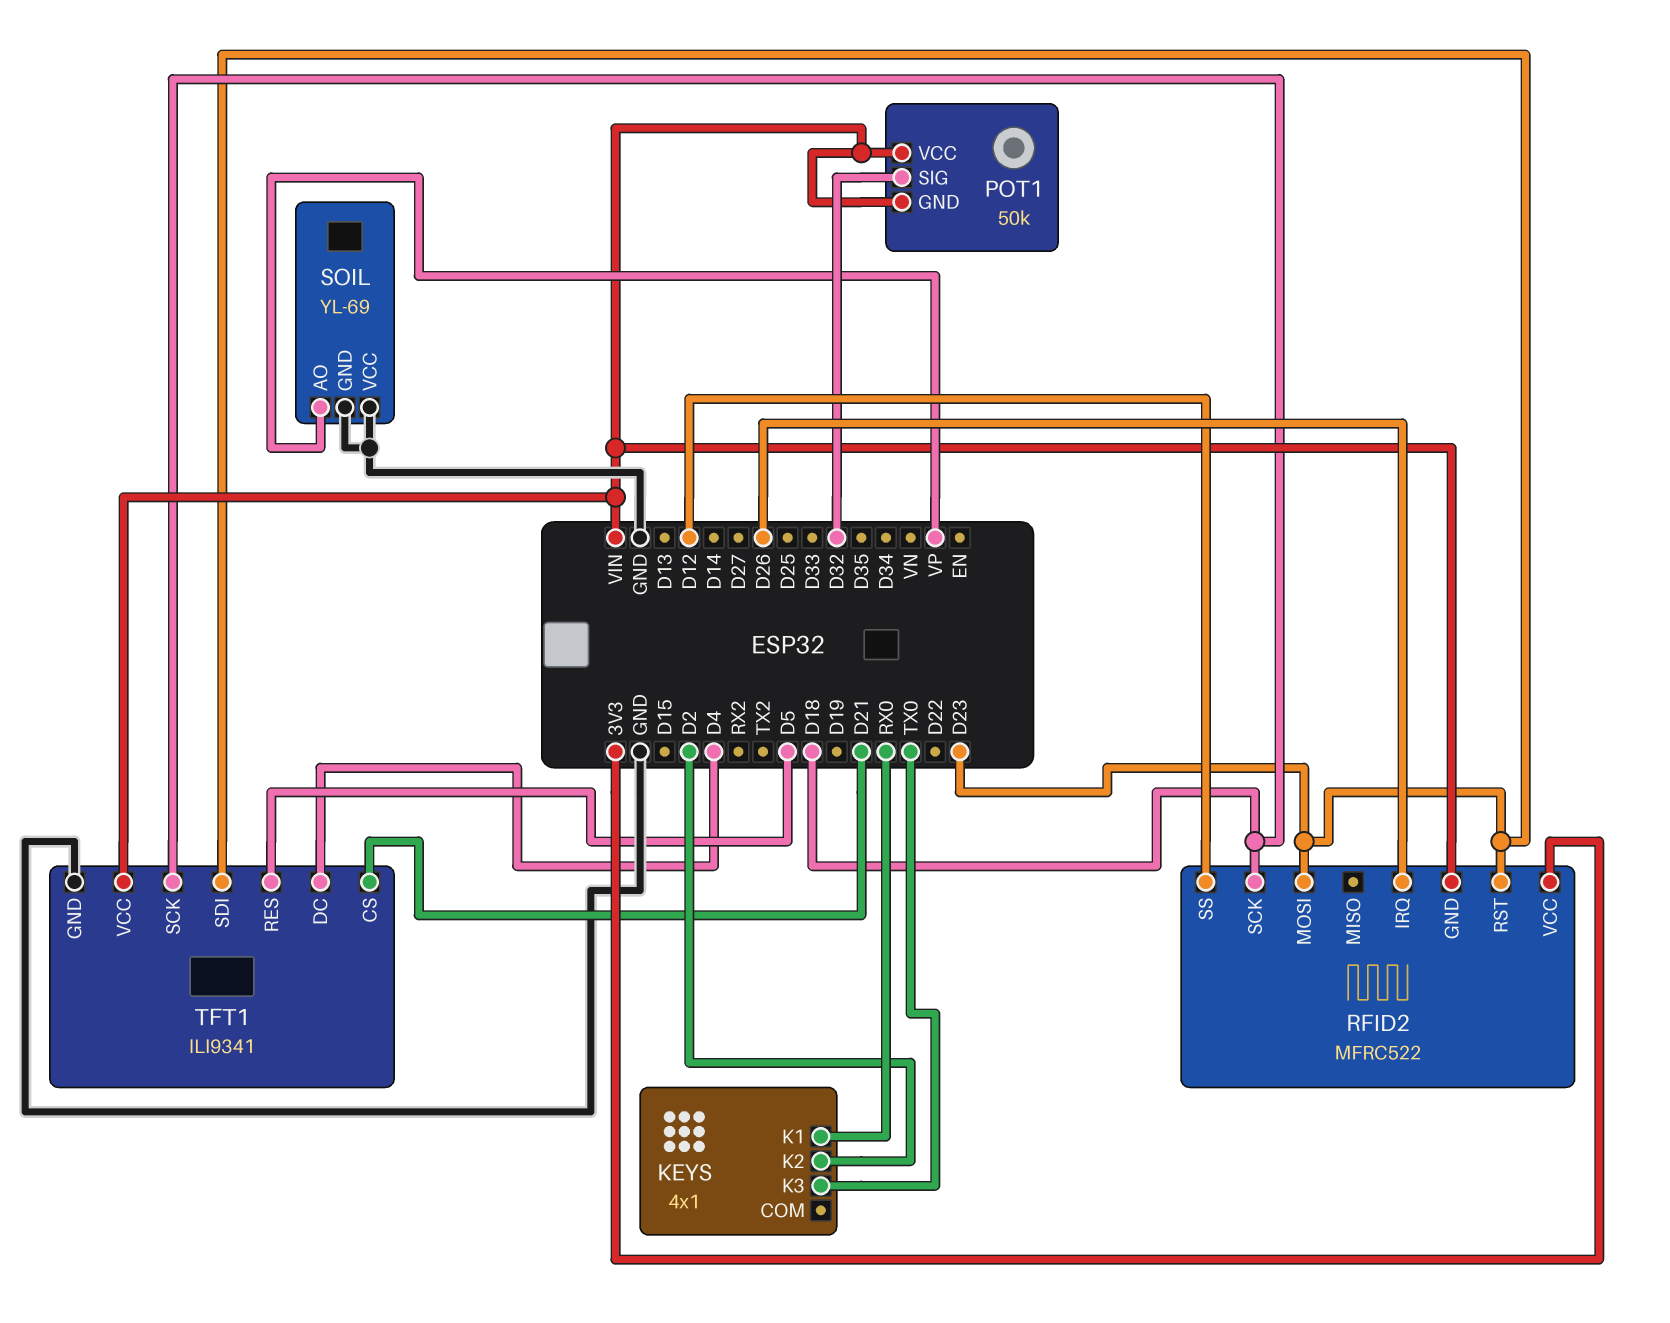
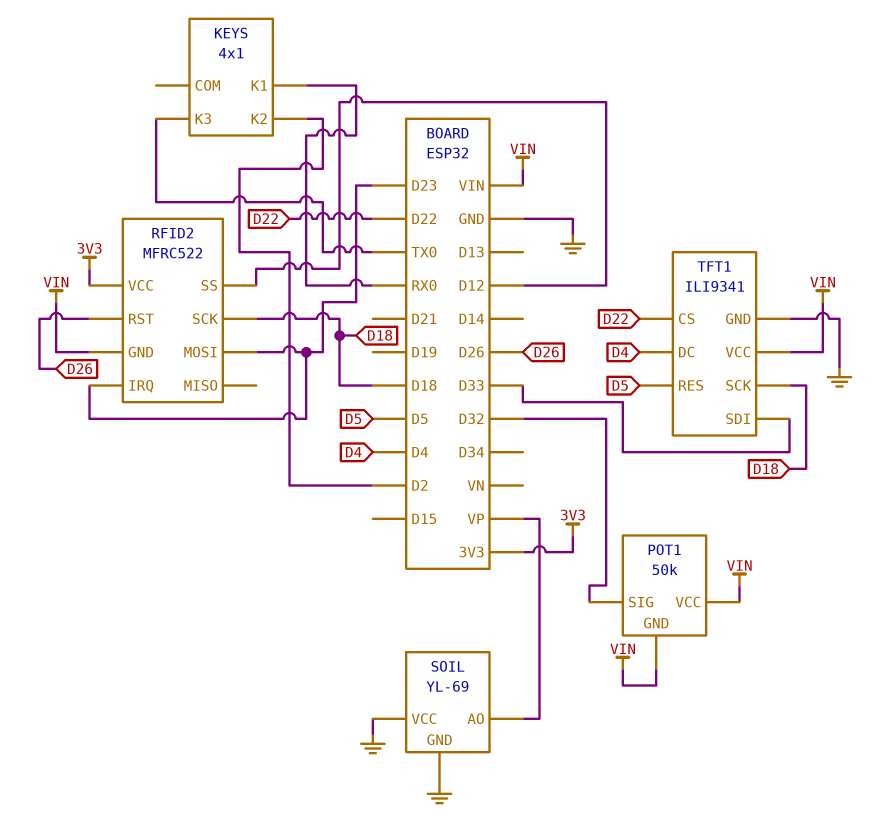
RFID2 pin IRQ: D26 -> D23
RFID2 pin RST: D23 -> D26
TFT1 pin CS: D21 -> D22
TFT1 pin SDI: D23 -> D33

